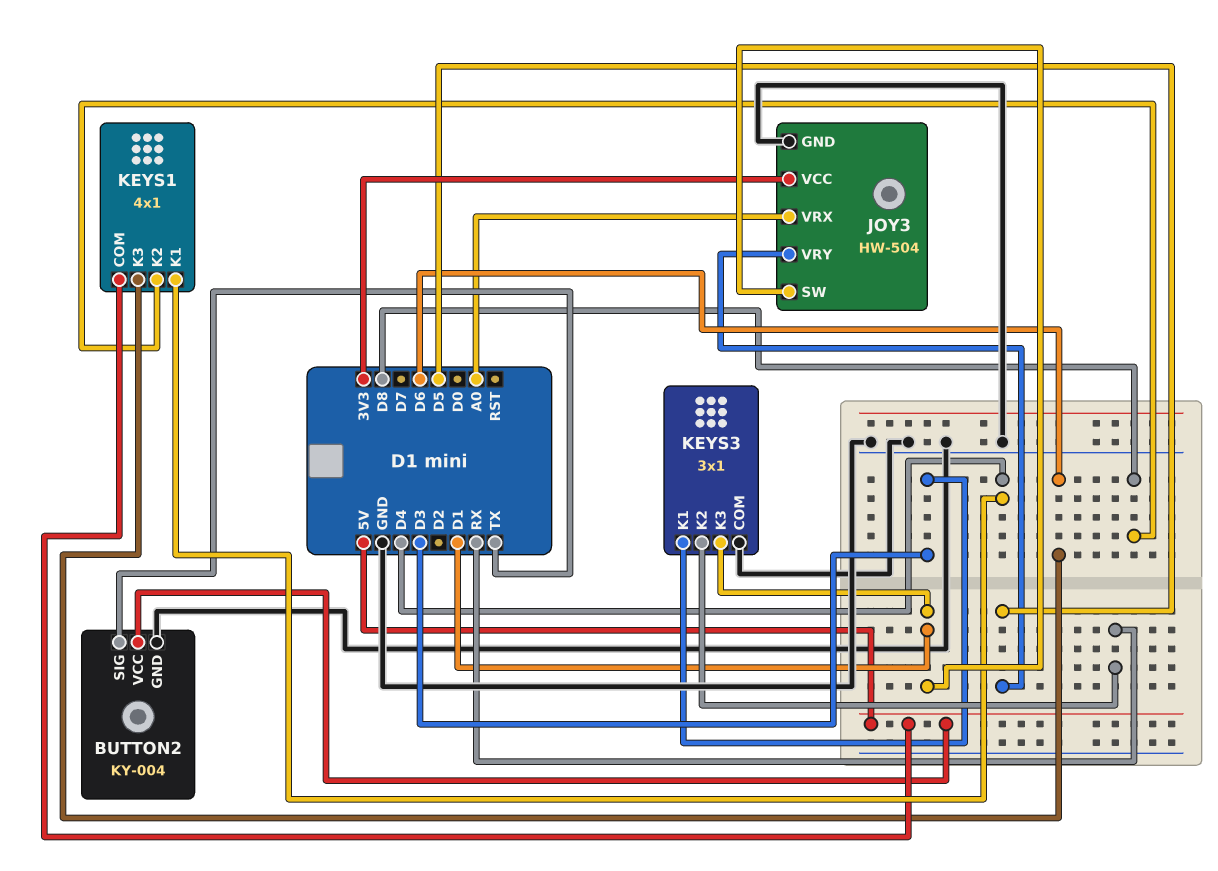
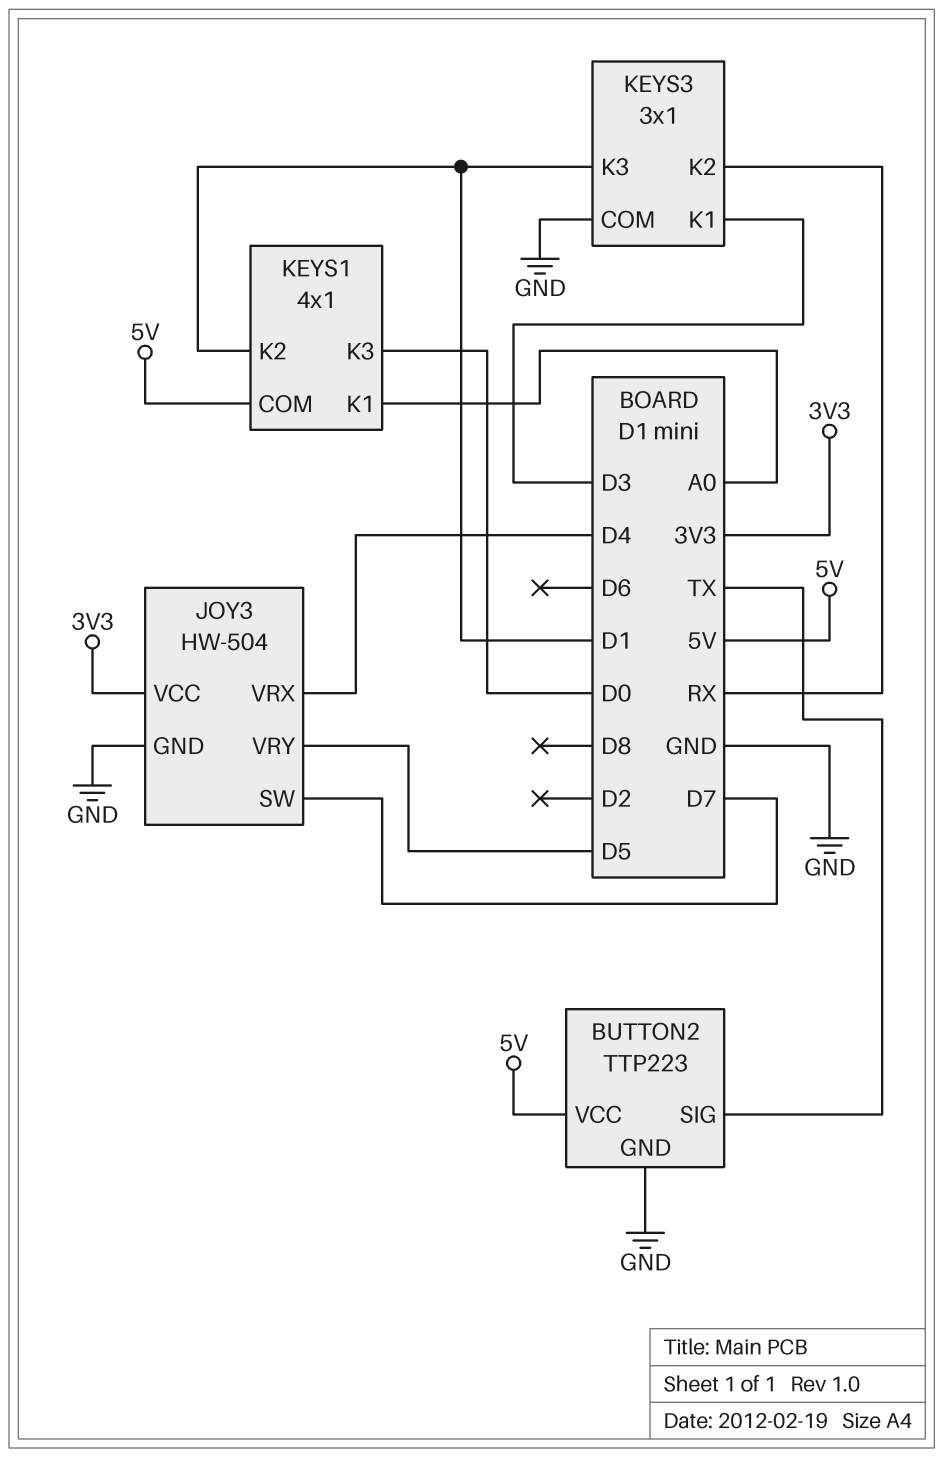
BUTTON2: KY-004 -> TTP223
JOY3 pin SW: D1 -> D7
JOY3 pin VRX: A0 -> D4
KEYS1 pin K1: D4 -> A0
KEYS1 pin K2: D8 -> D1
KEYS1 pin K3: D6 -> D0

